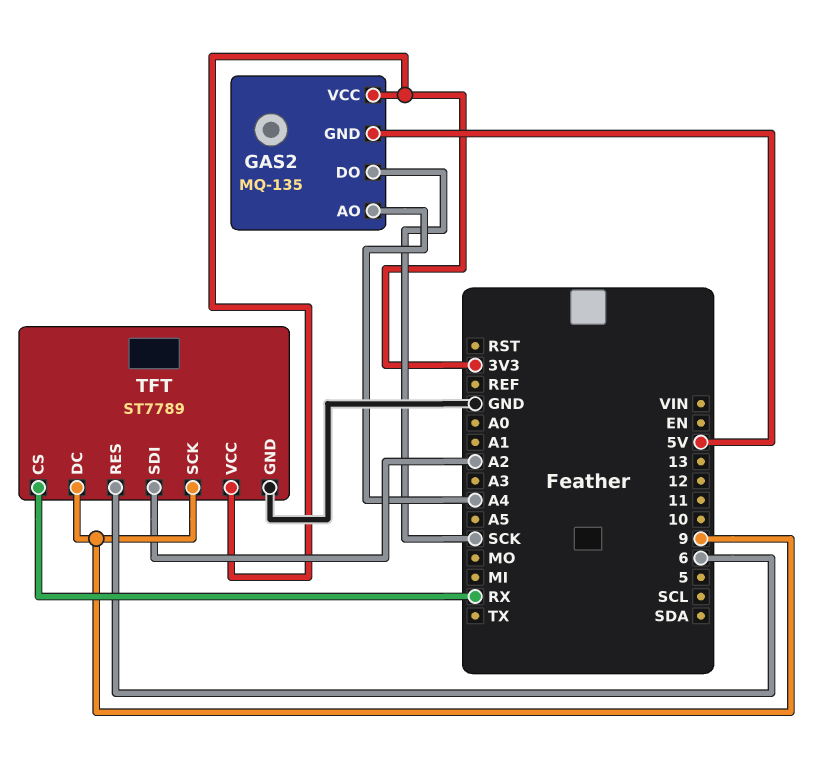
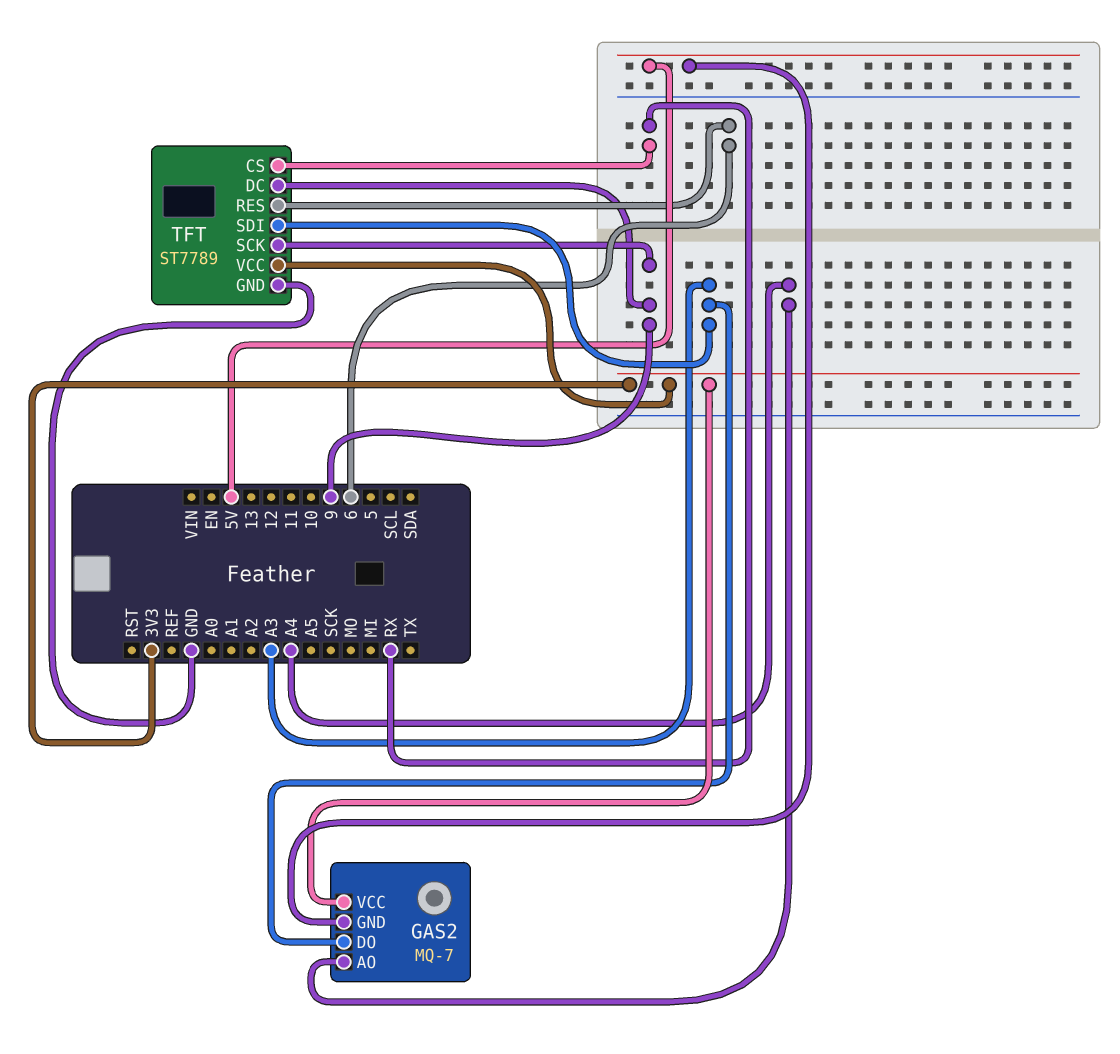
GAS2: MQ-135 -> MQ-7
GAS2 pin DO: SCK -> A3
TFT pin SDI: A2 -> A3

